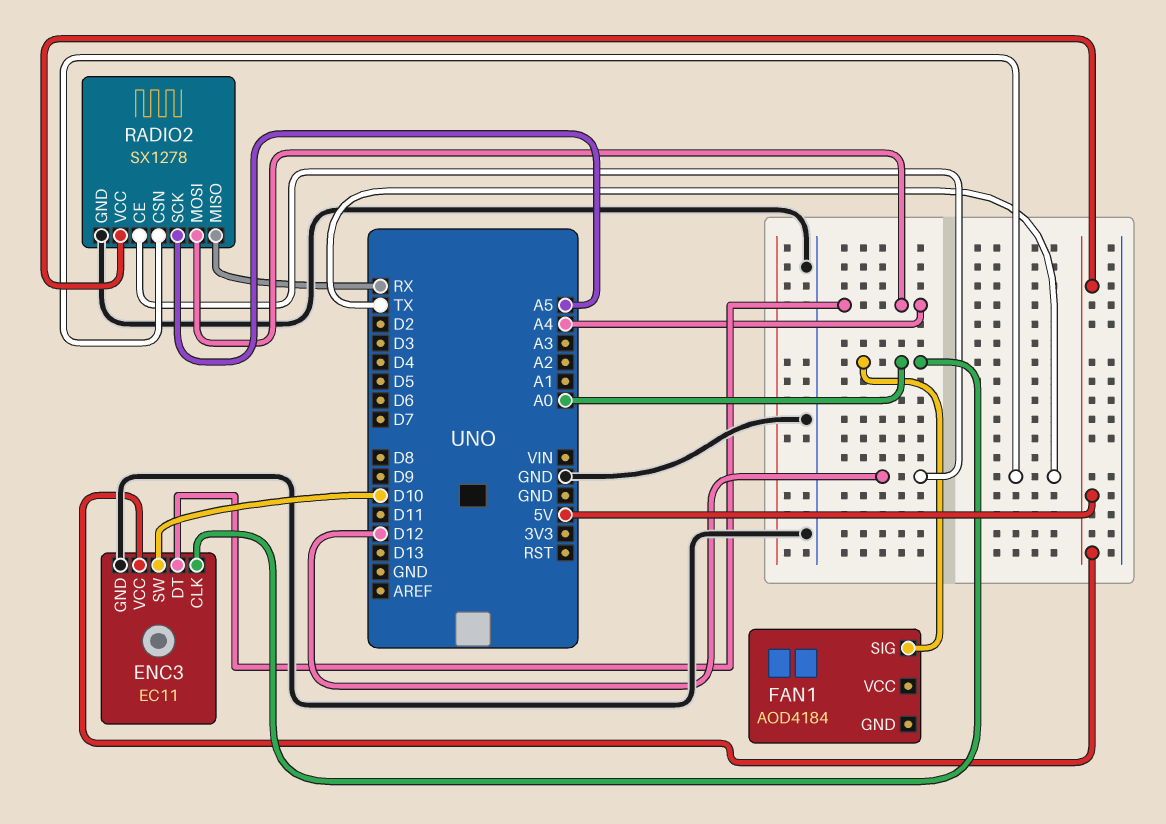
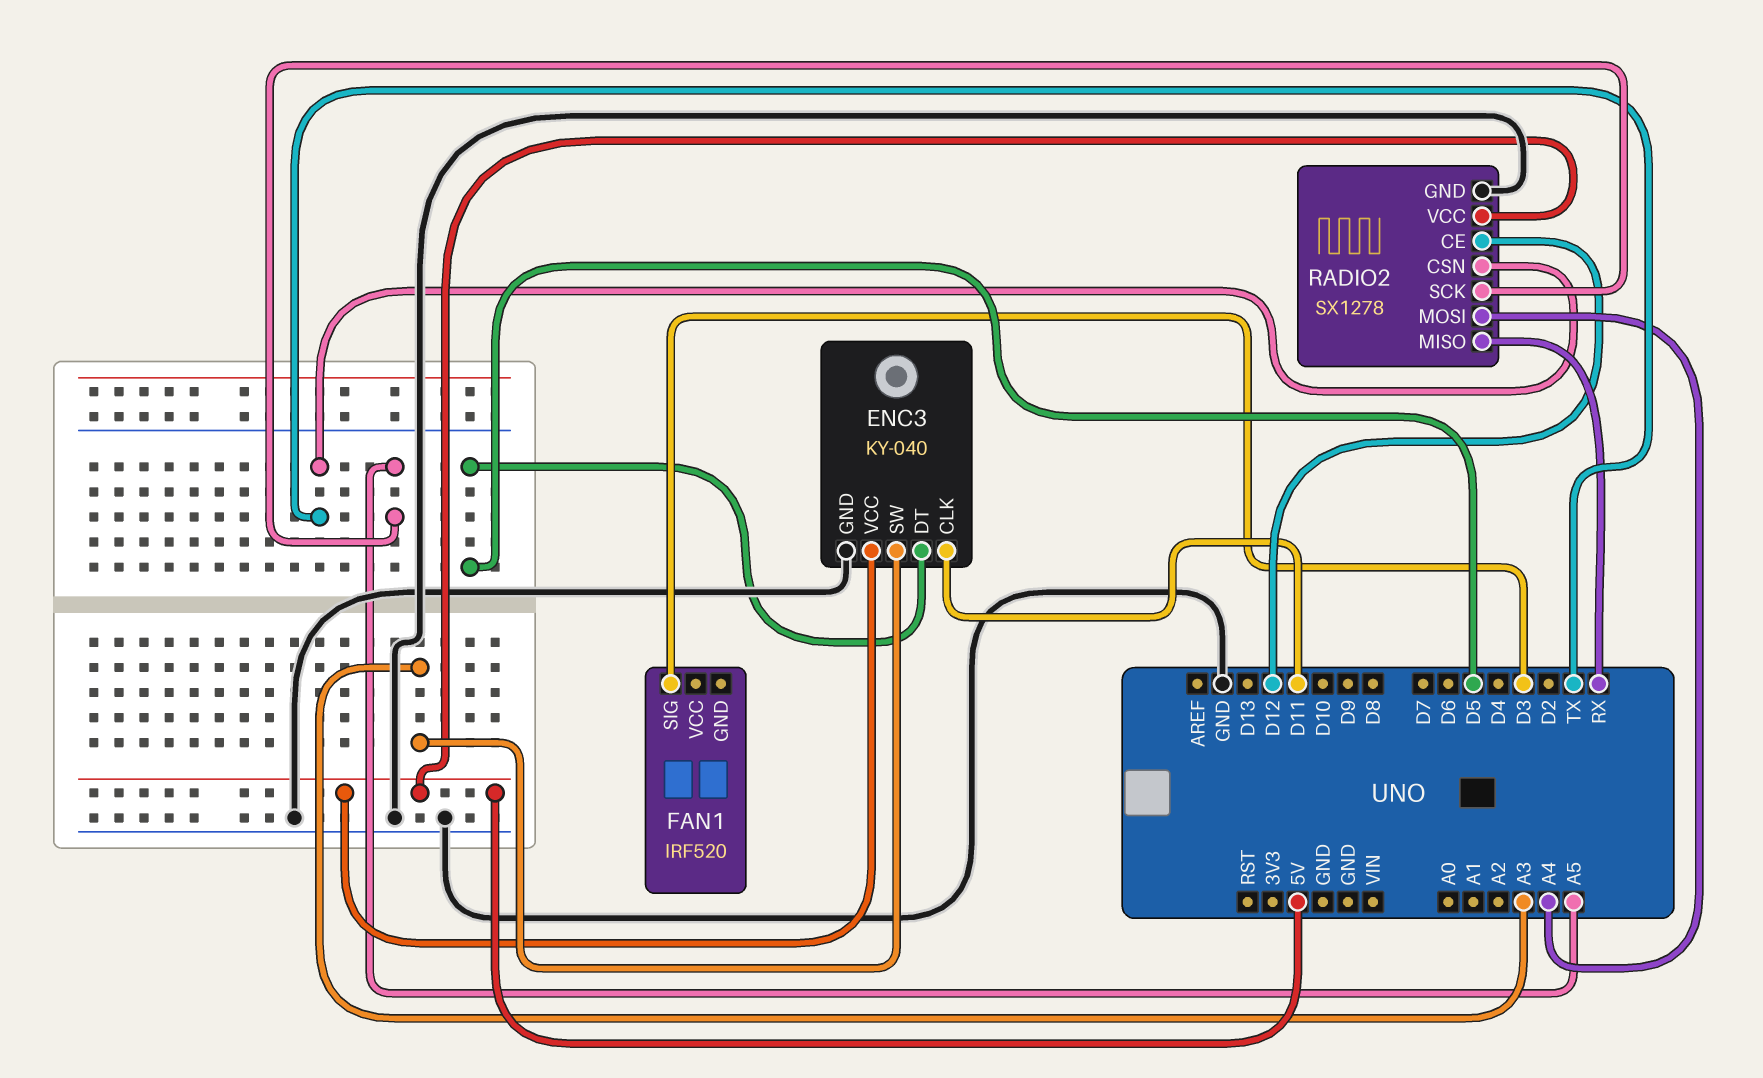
ENC3: EC11 -> KY-040
ENC3 pin CLK: A0 -> D11
ENC3 pin DT: A4 -> D5
ENC3 pin SW: D10 -> A3
FAN1: AOD4184 -> IRF520
FAN1 pin SIG: A0 -> D3

